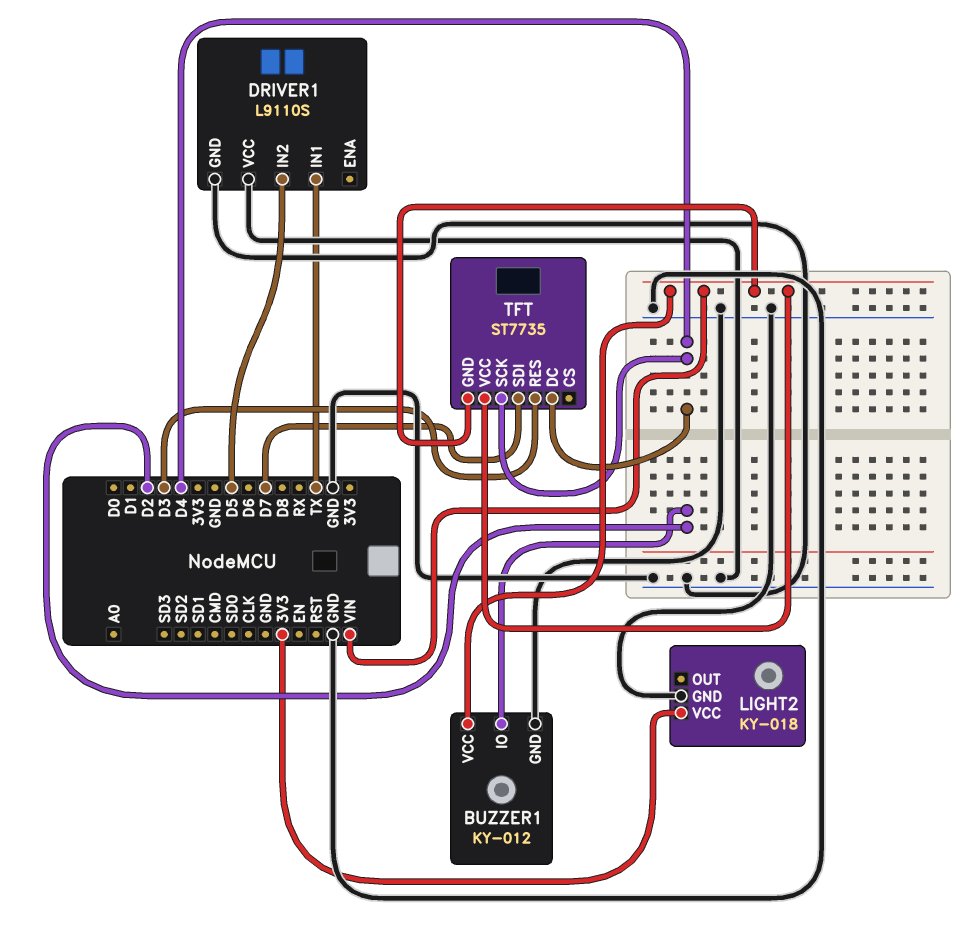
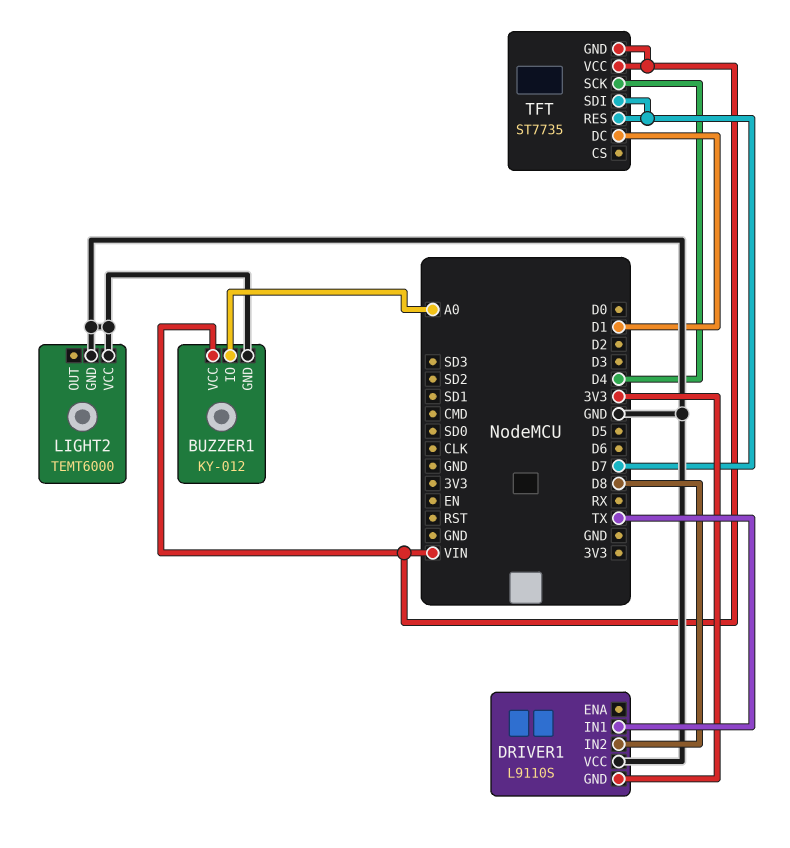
BUZZER1 pin IO: D2 -> A0
DRIVER1 pin GND: GND -> 3V3
DRIVER1 pin IN2: D5 -> D8
LIGHT2: KY-018 -> TEMT6000
LIGHT2 pin VCC: 3V3 -> GND
TFT pin DC: D4 -> D1
TFT pin RES: D3 -> D7

